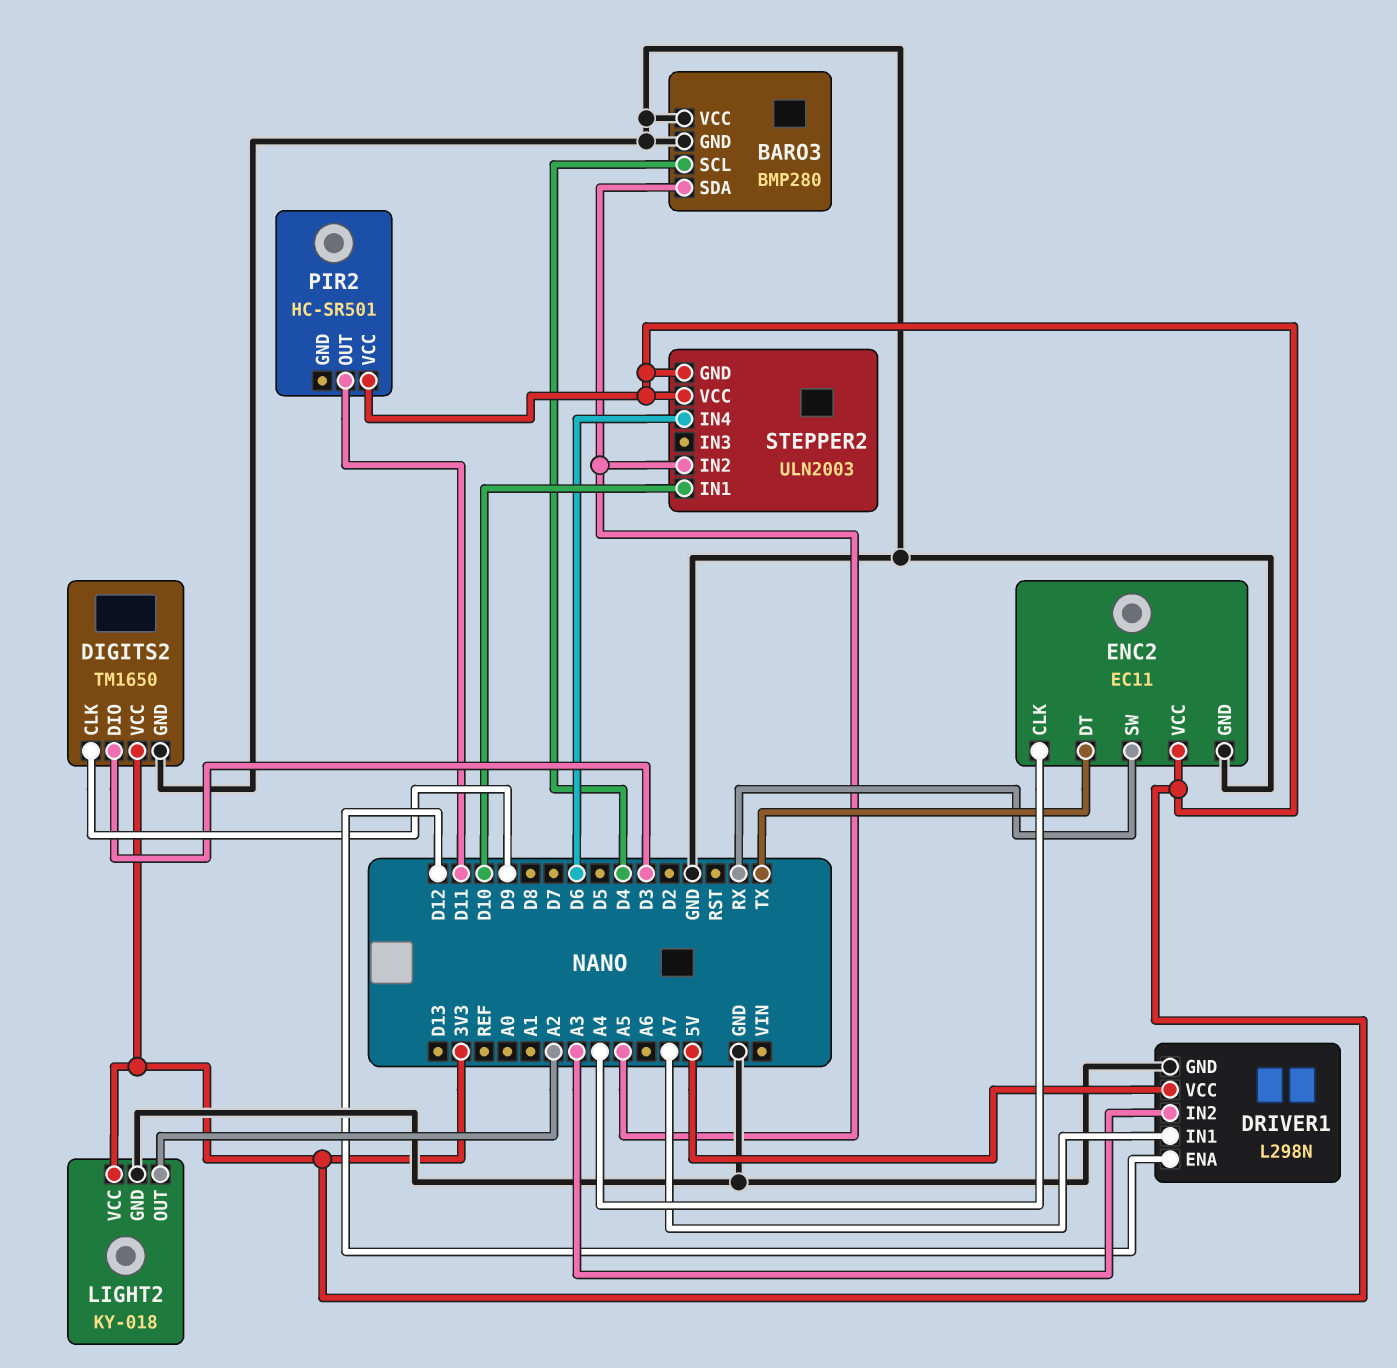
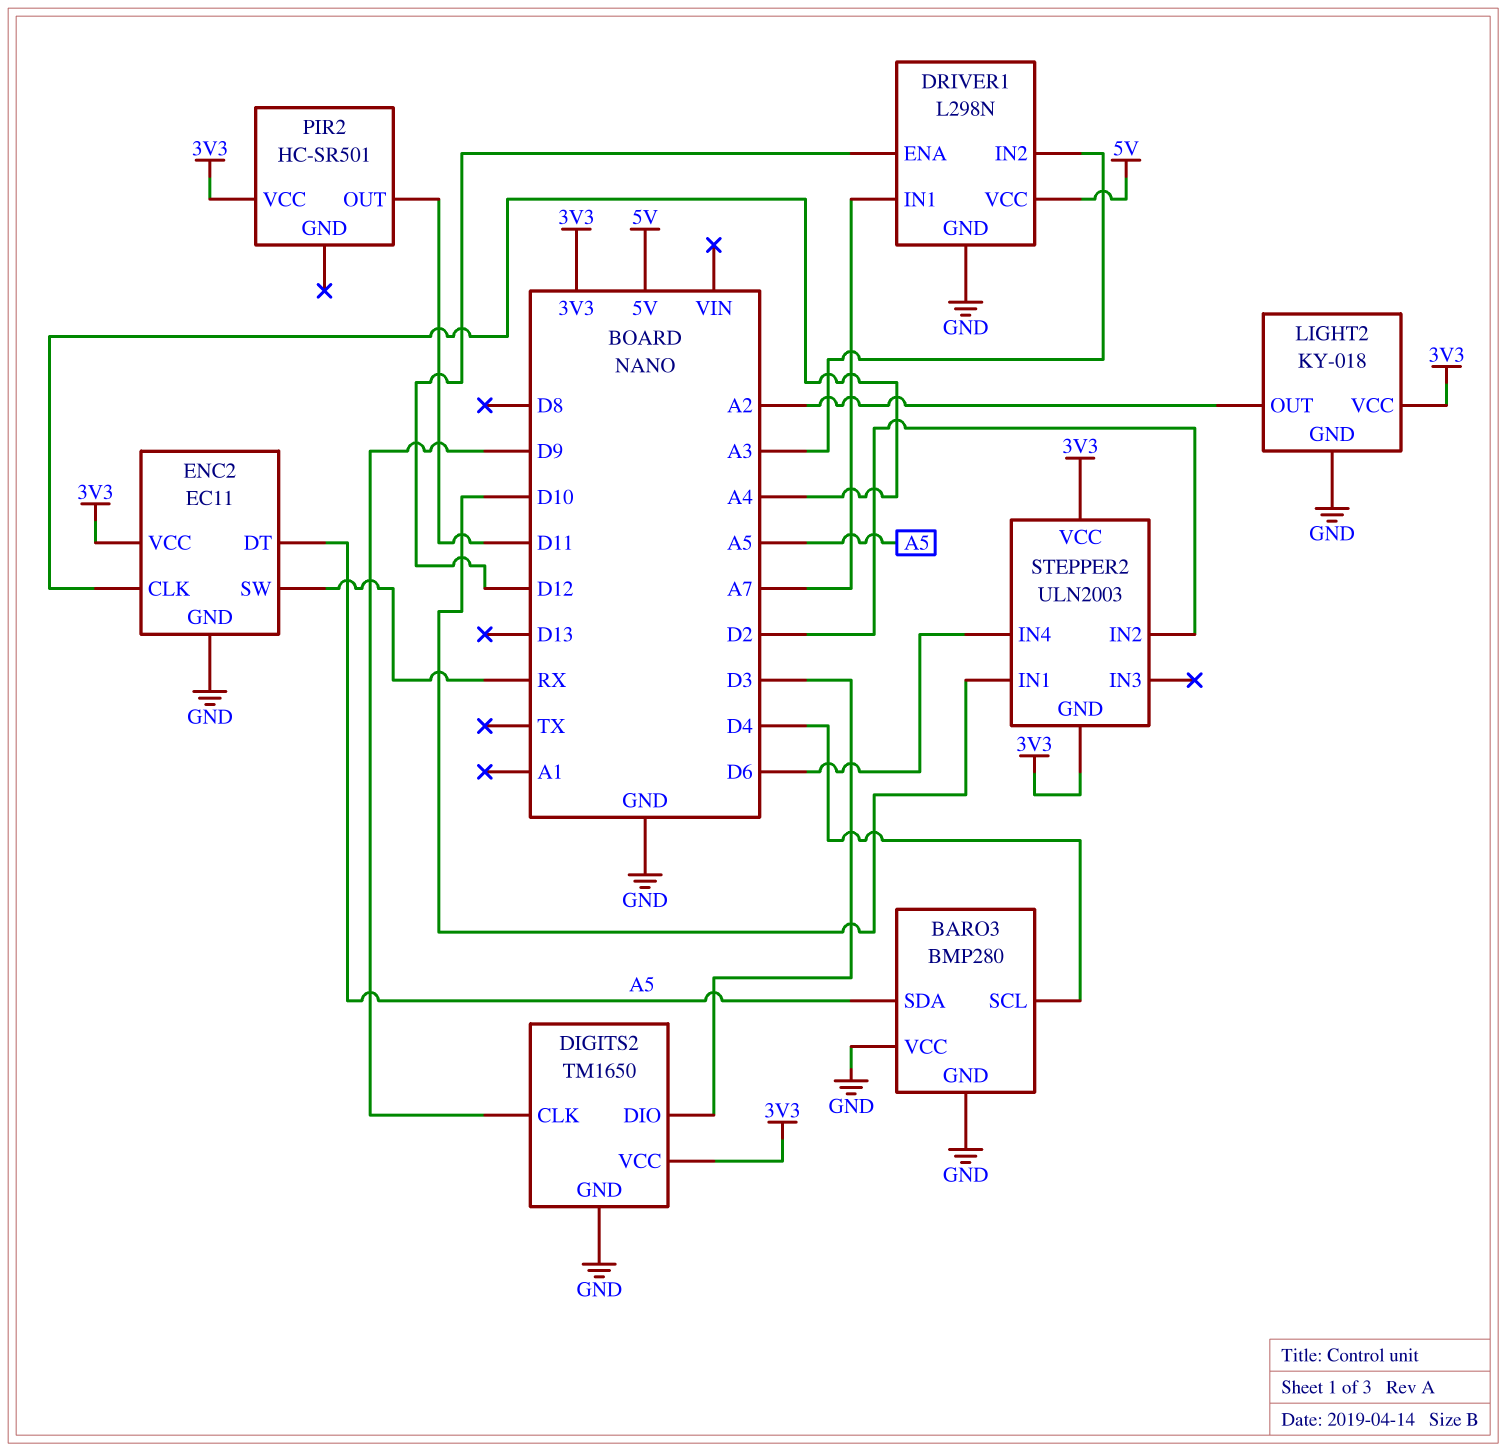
ENC2 pin DT: TX -> A5
STEPPER2 pin IN2: A5 -> D2

